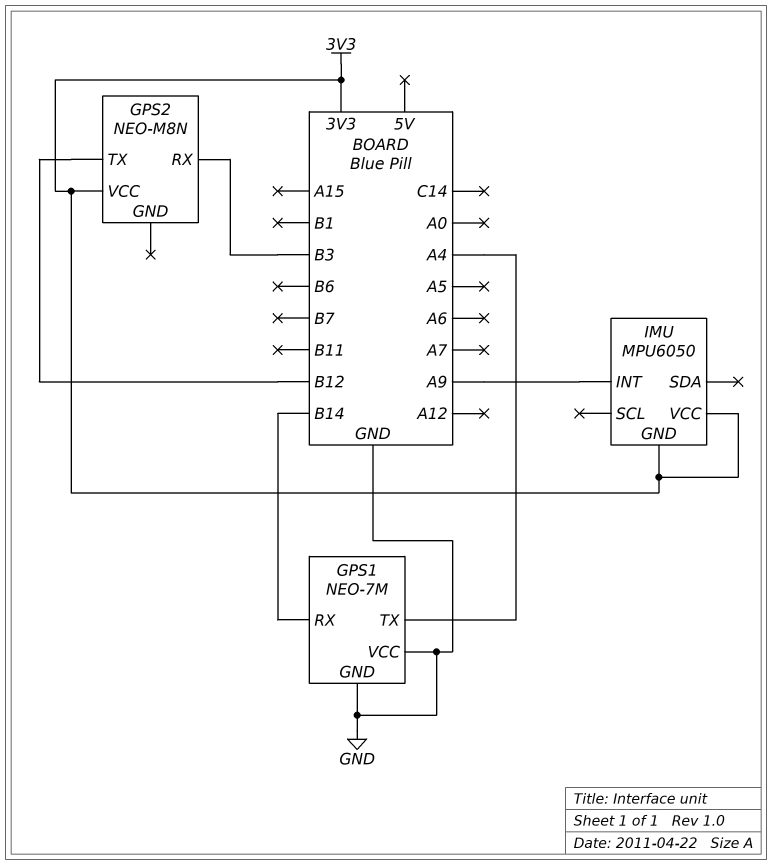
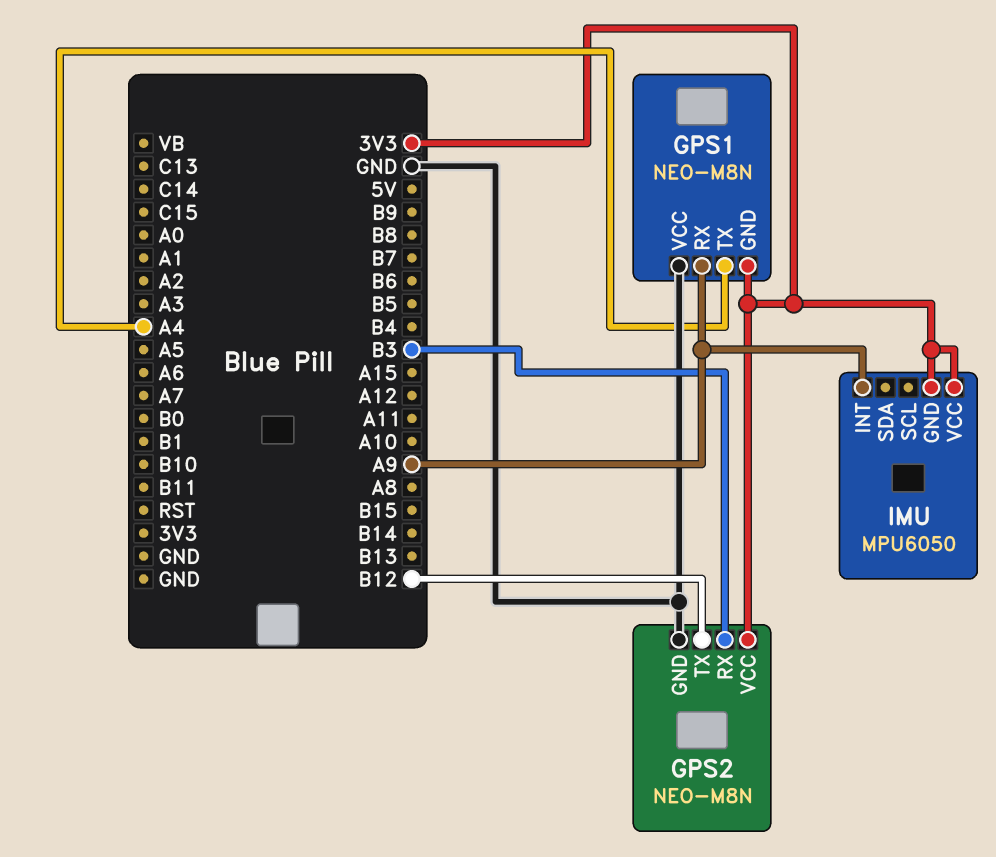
GPS1: NEO-7M -> NEO-M8N
GPS1 pin GND: GND -> 3V3
GPS1 pin RX: B14 -> A9
GPS2 pin GND: none -> GND

